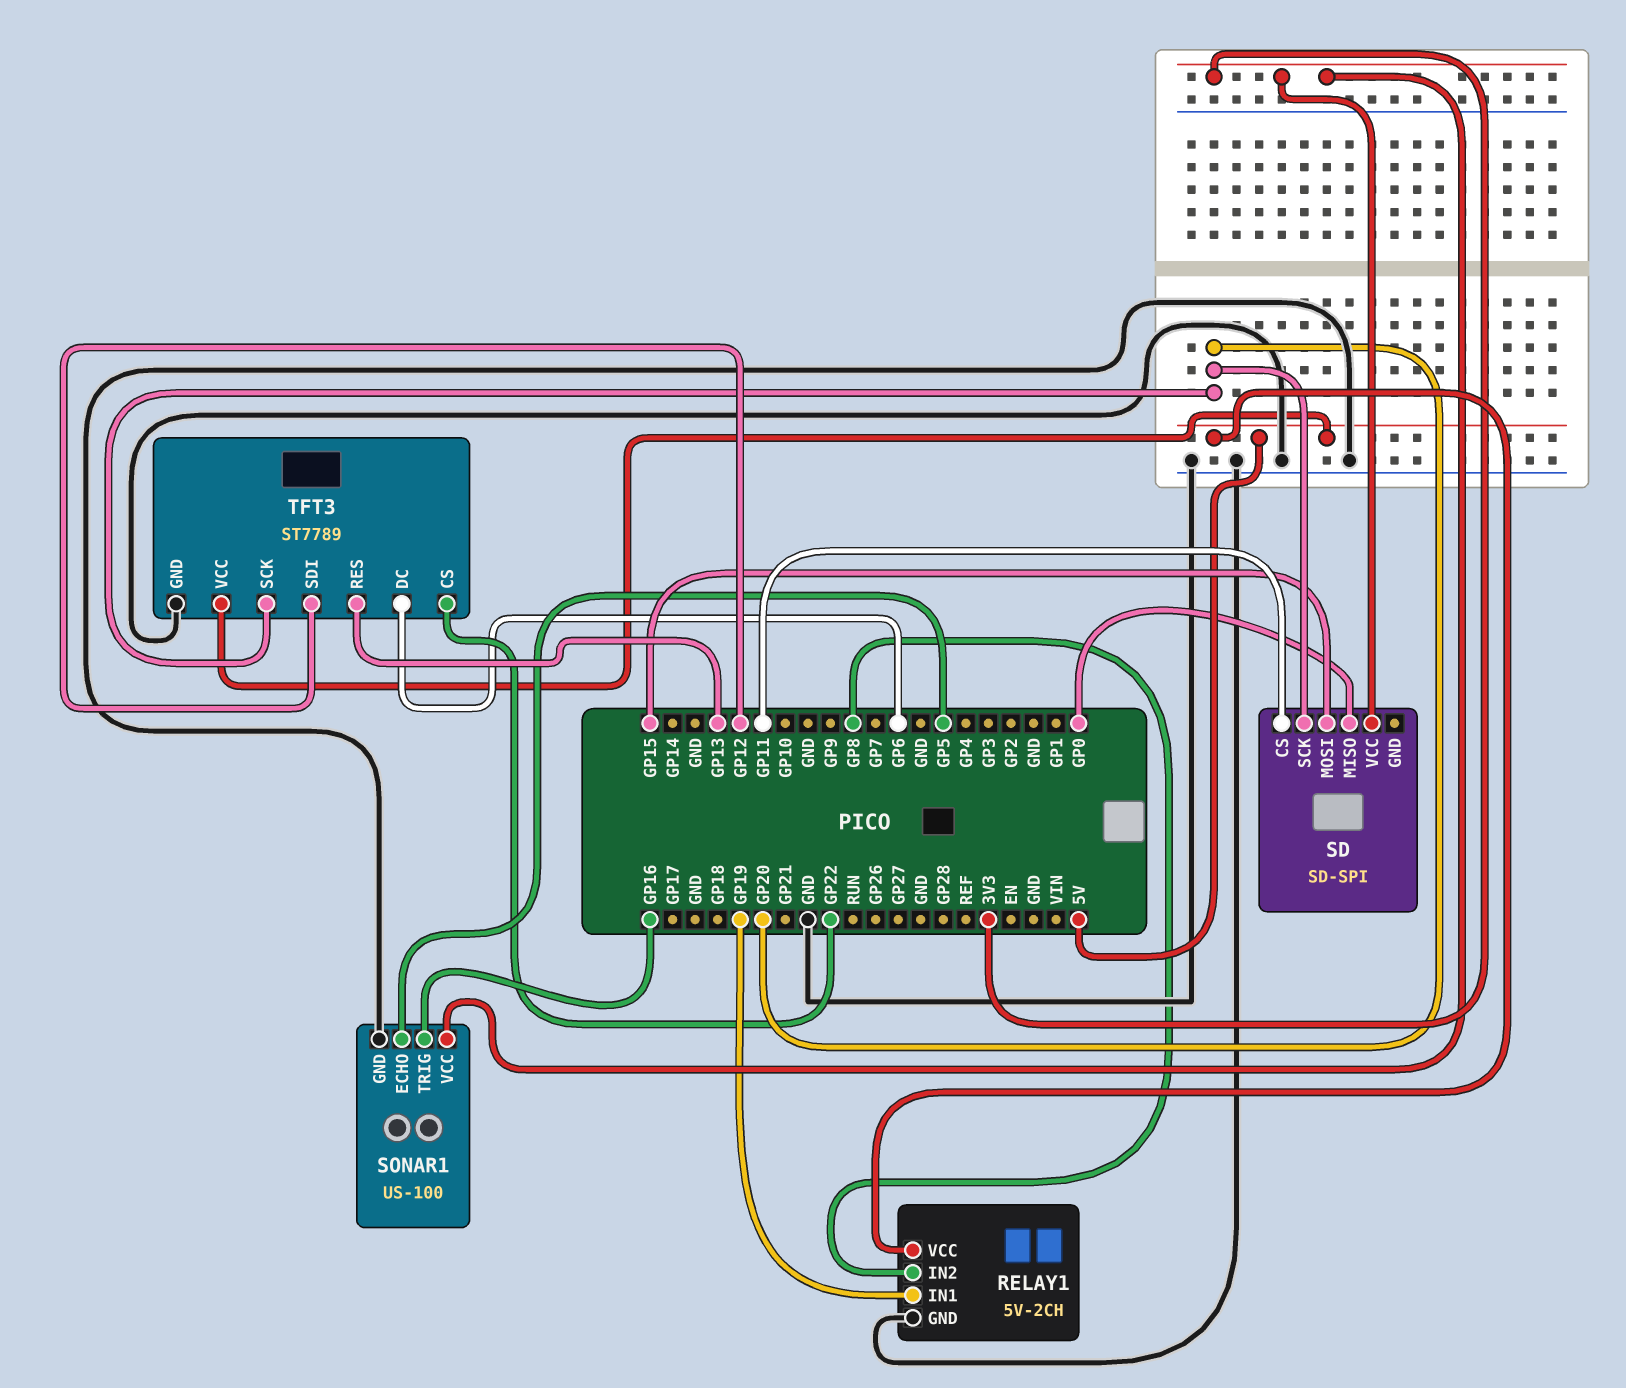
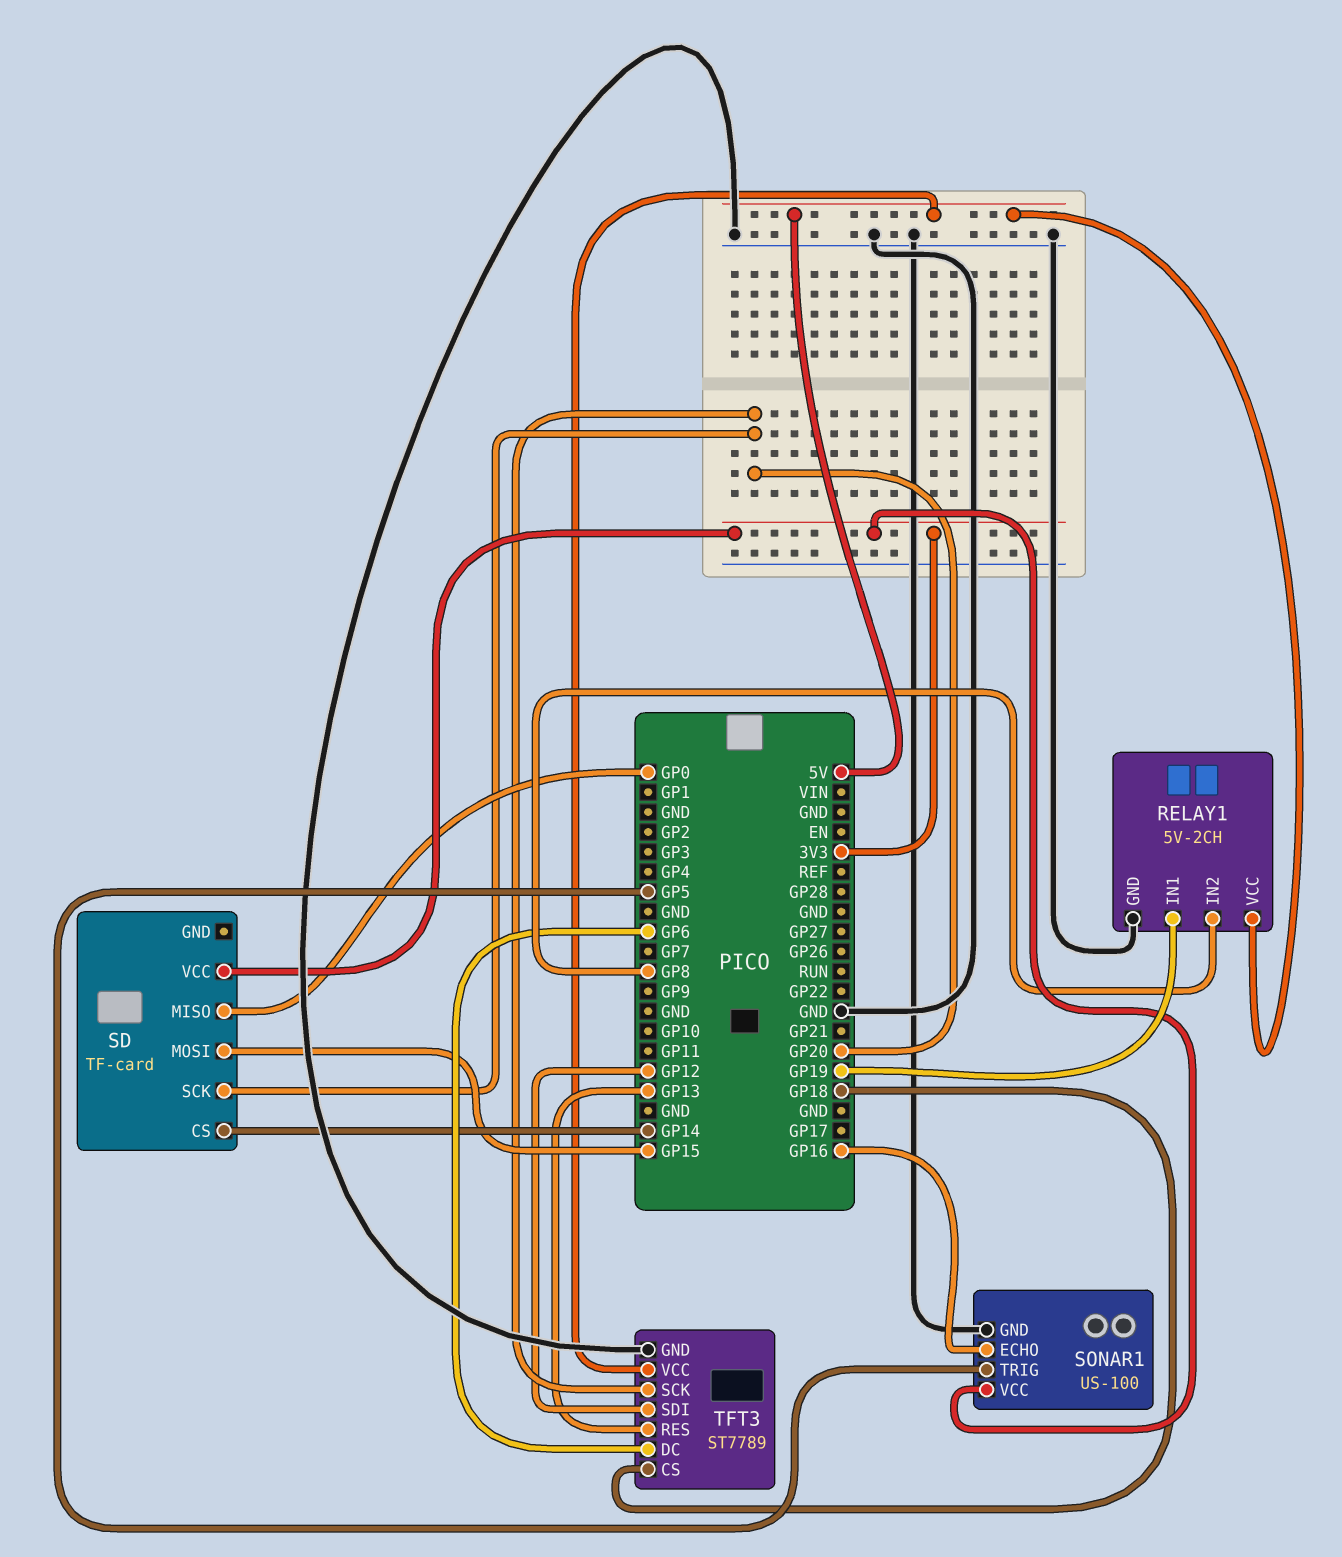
SD: SD-SPI -> TF-card
SD pin CS: GP11 -> GP14
SONAR1 pin ECHO: GP5 -> GP16
SONAR1 pin TRIG: GP16 -> GP5
TFT3 pin CS: GP22 -> GP18

